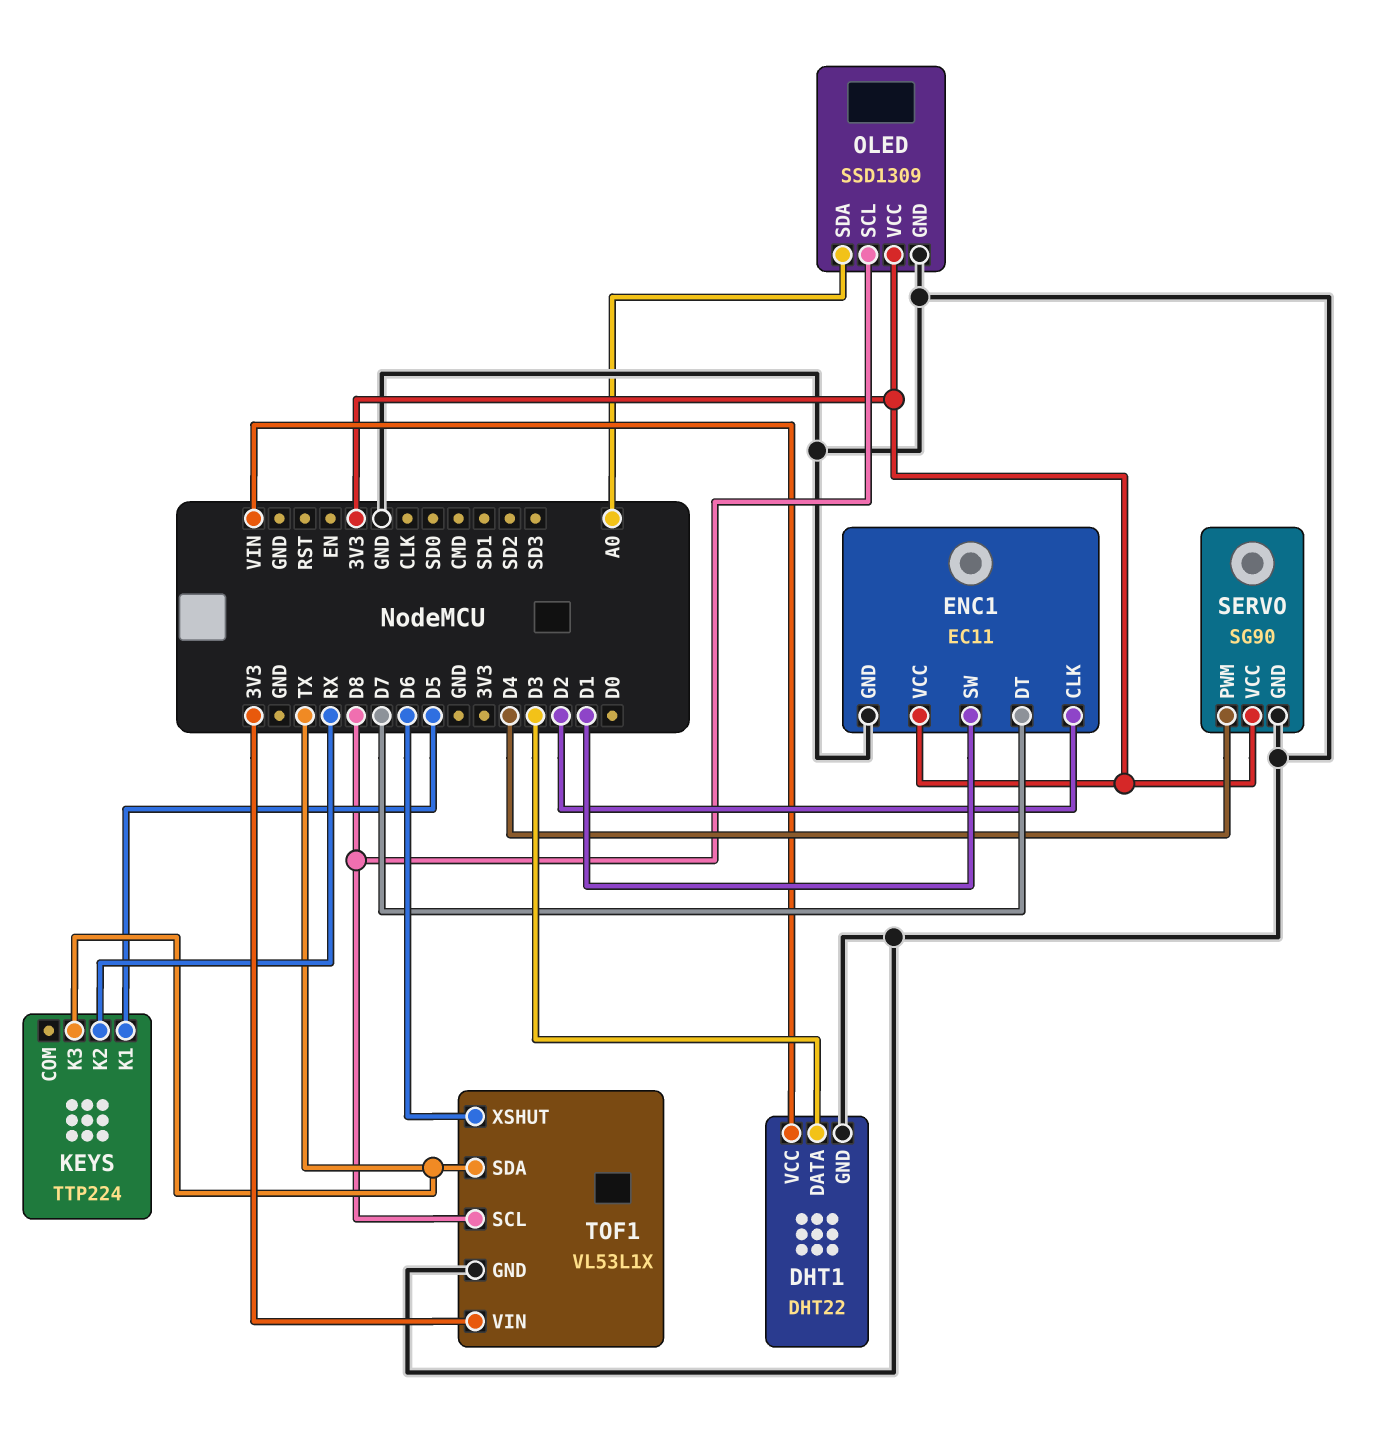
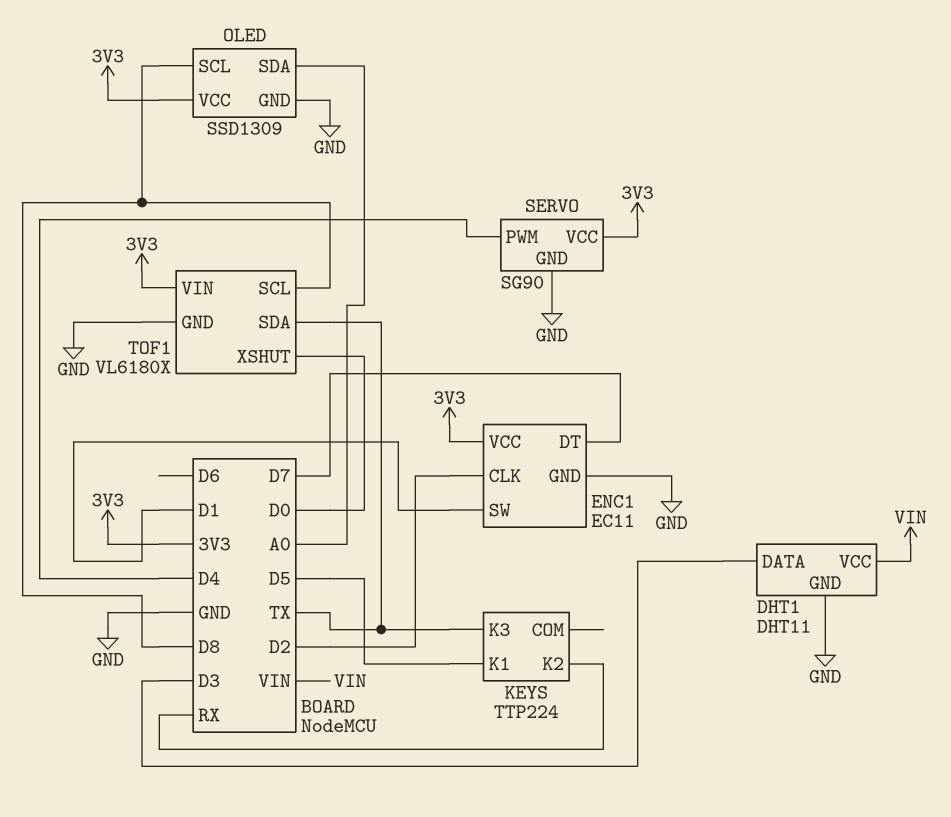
DHT1: DHT22 -> DHT11
TOF1: VL53L1X -> VL6180X
TOF1 pin XSHUT: D6 -> D0

